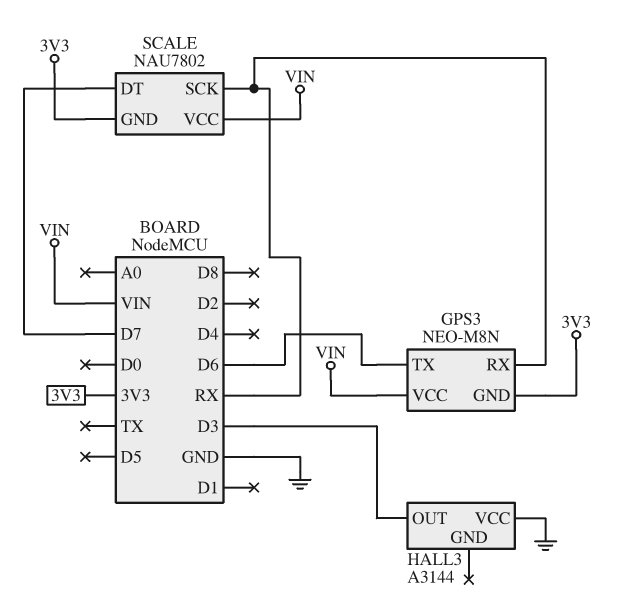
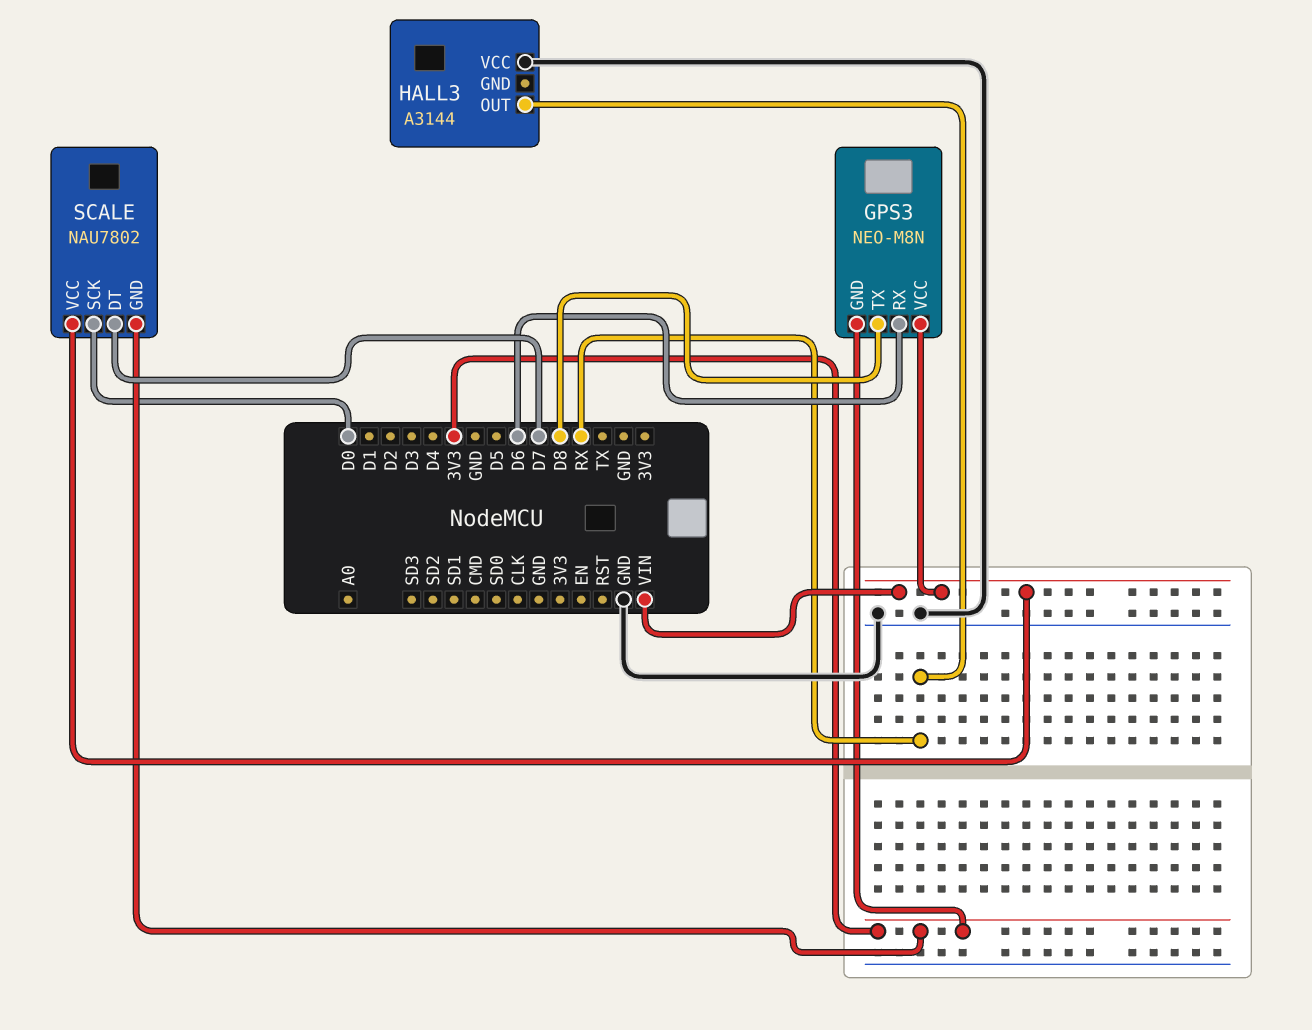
GPS3 pin RX: RX -> D6
GPS3 pin TX: D6 -> D8
HALL3 pin OUT: D3 -> RX
SCALE pin SCK: RX -> D0

